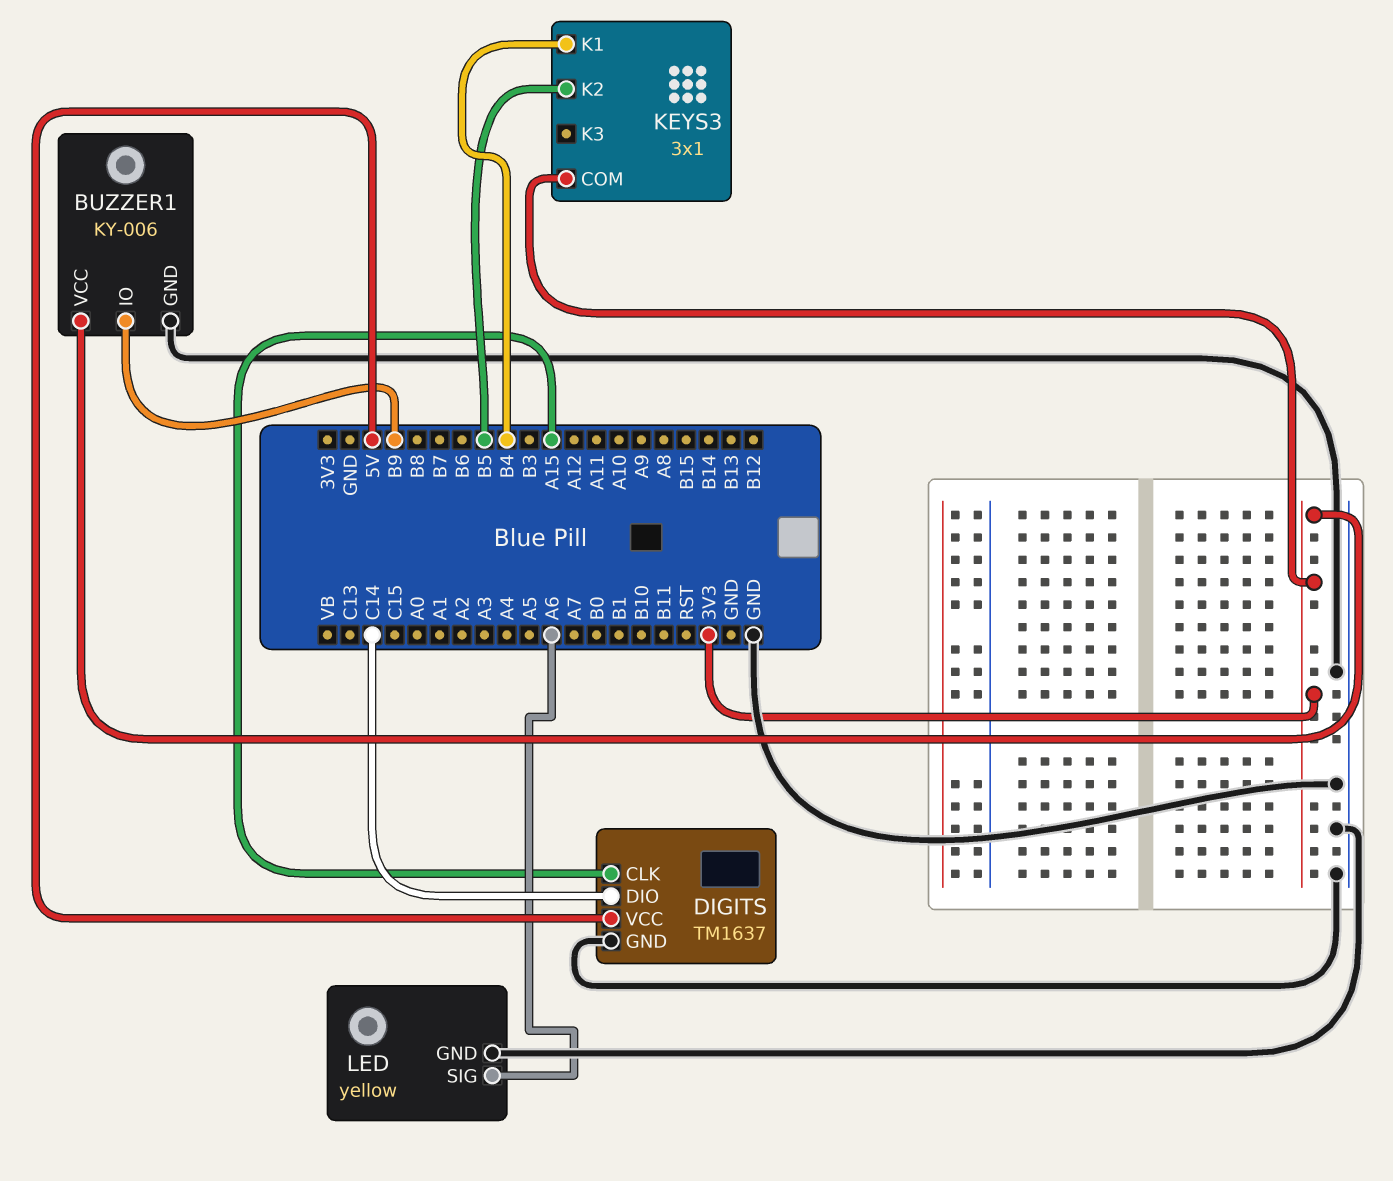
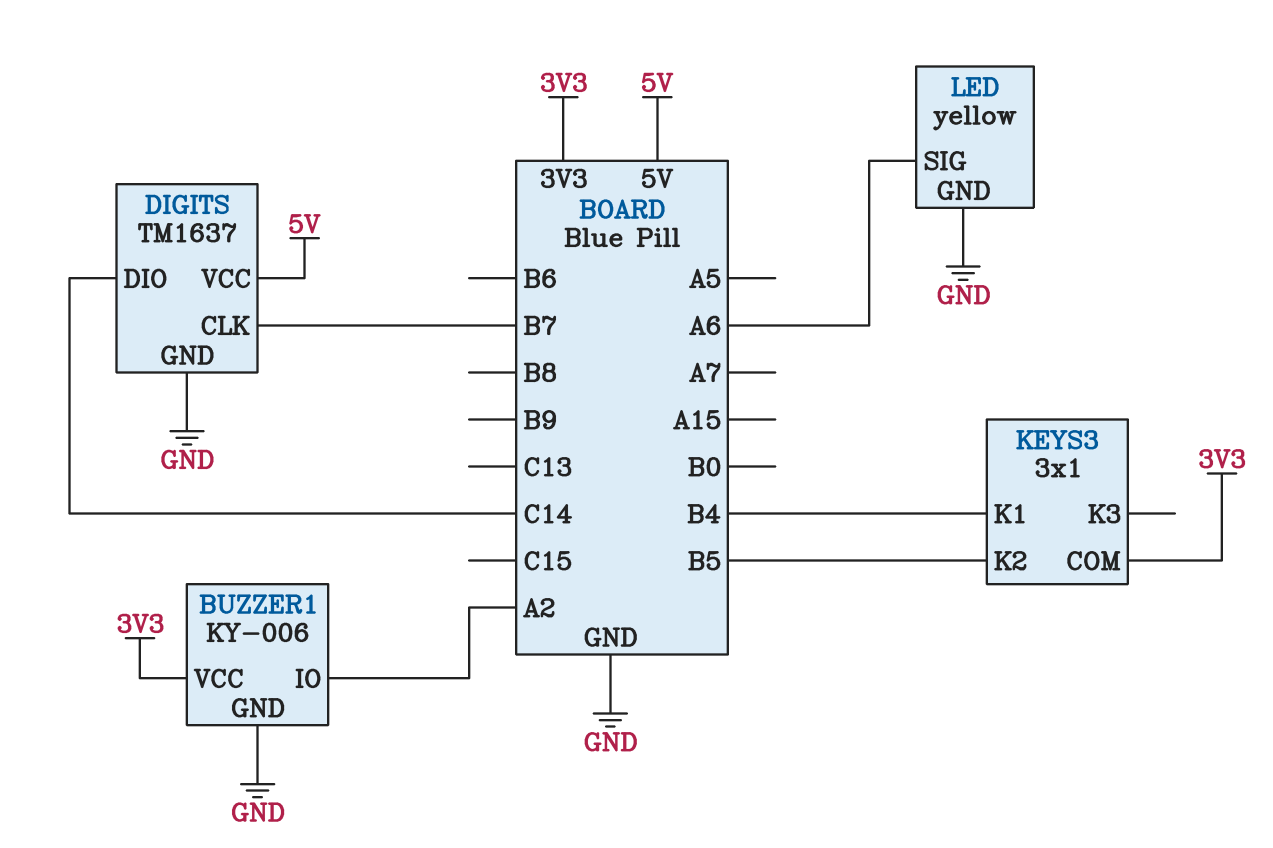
BUZZER1 pin IO: B9 -> A2
DIGITS pin CLK: A15 -> B7

